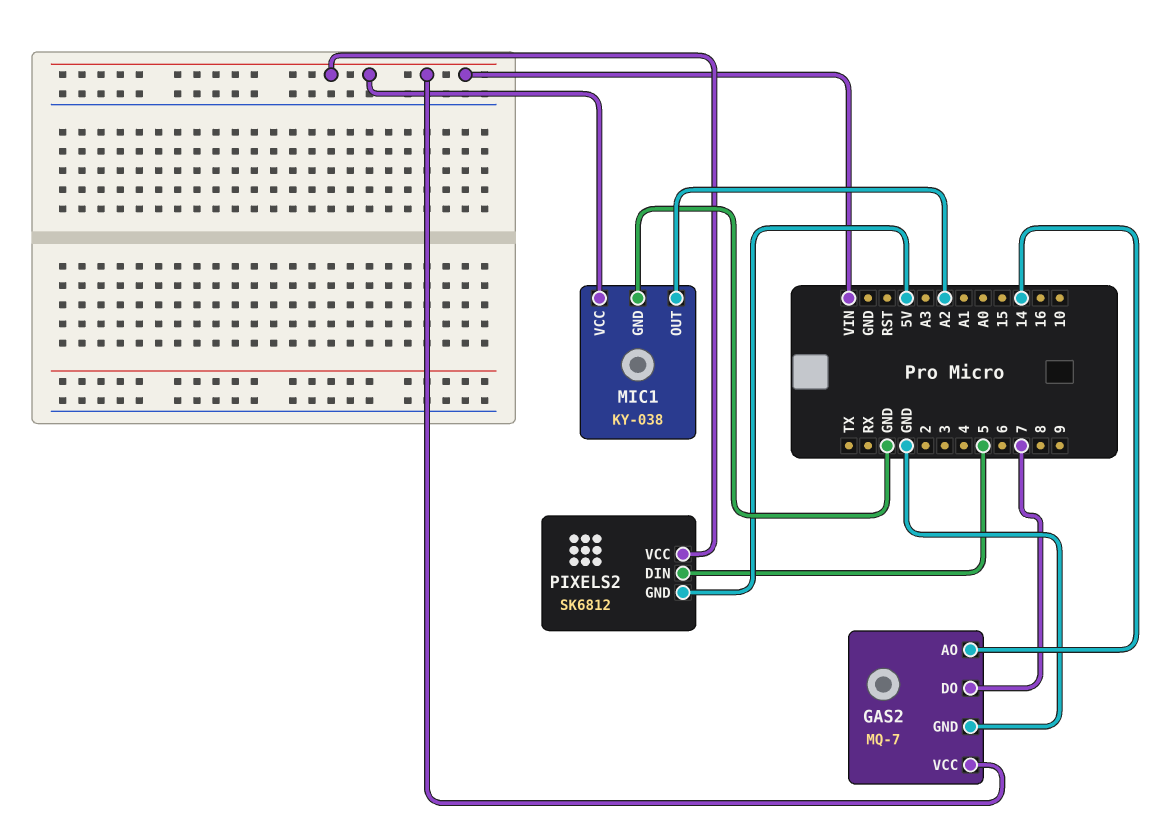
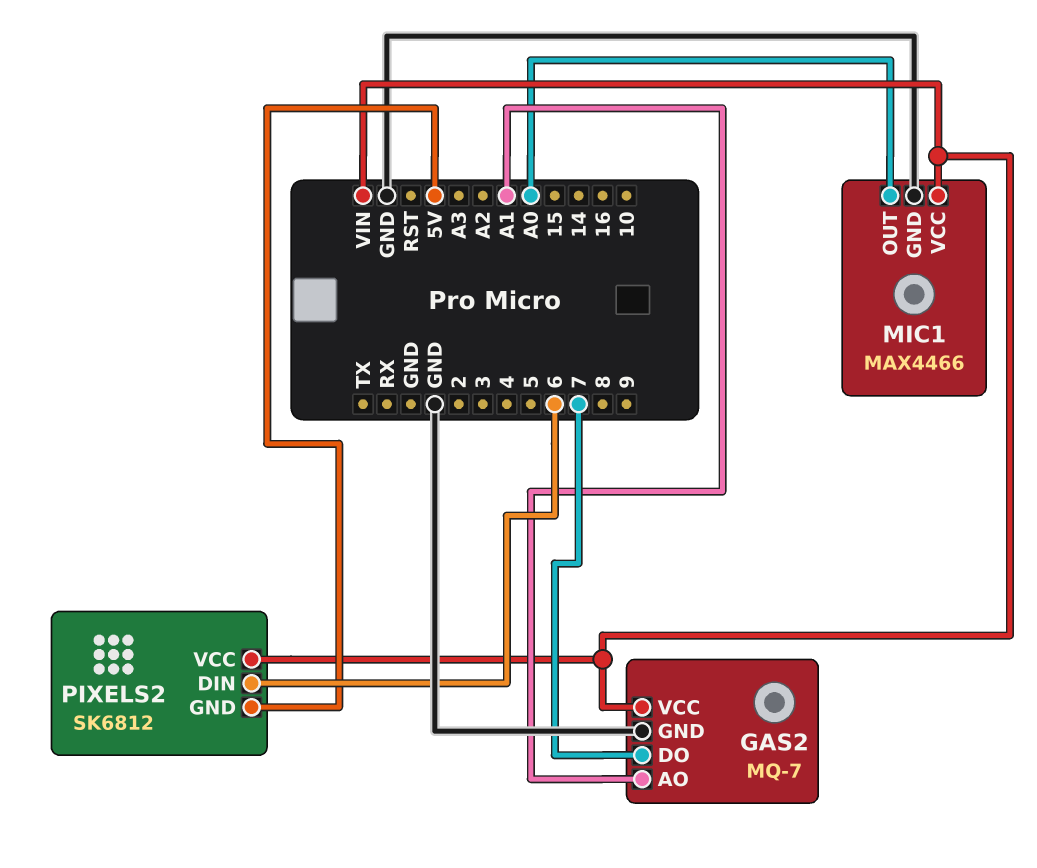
GAS2 pin AO: 14 -> A1
MIC1: KY-038 -> MAX4466
MIC1 pin OUT: A2 -> A0
PIXELS2 pin DIN: 5 -> 6

